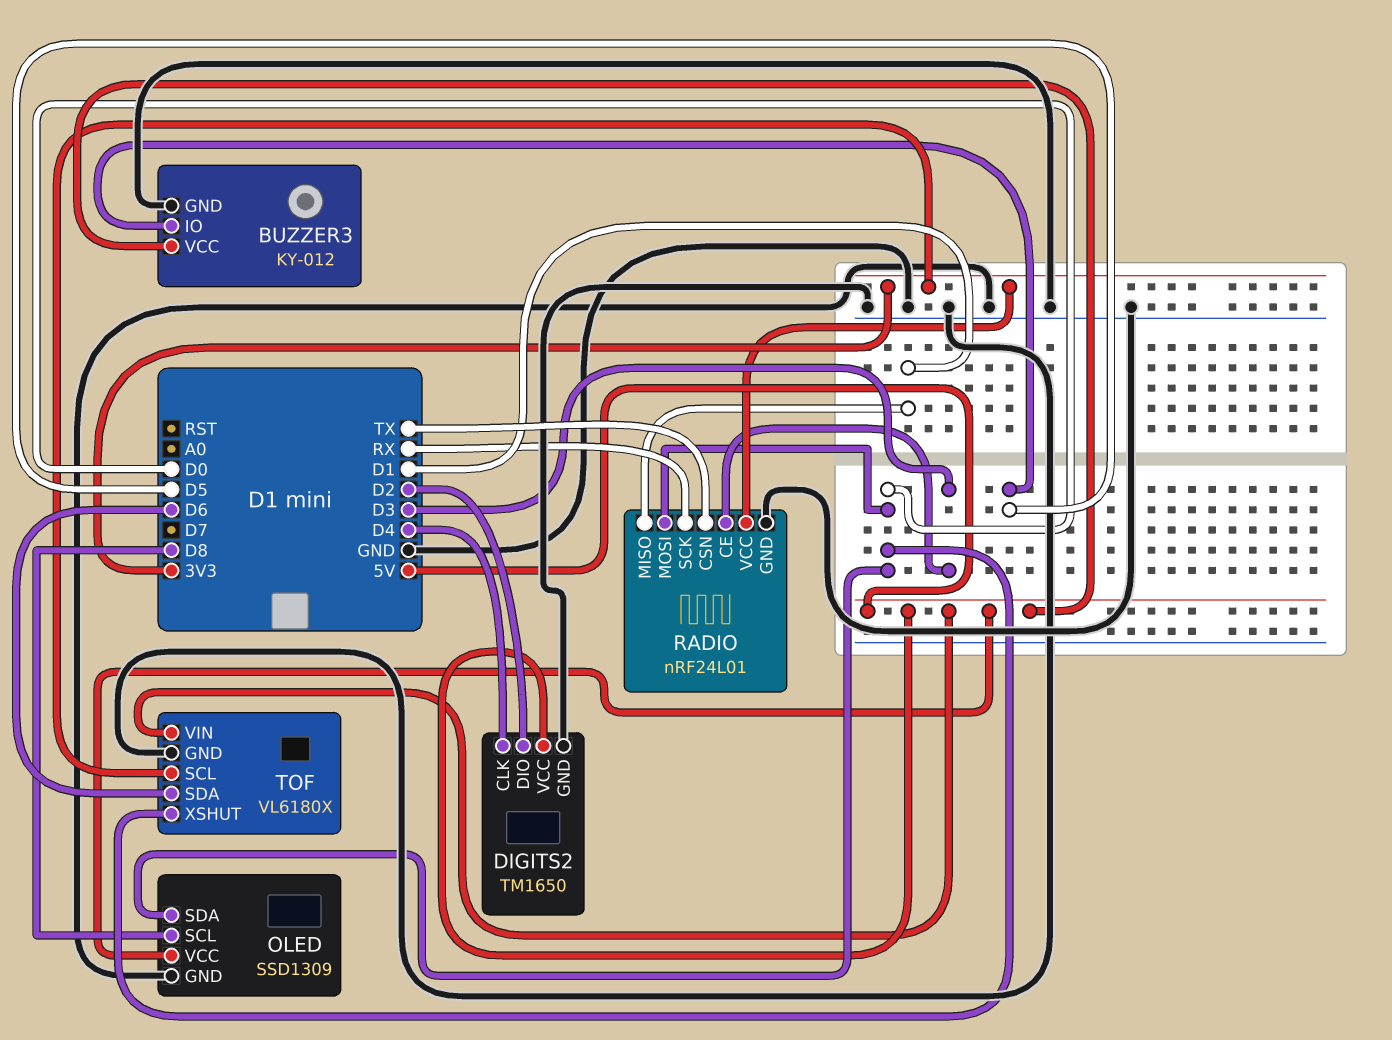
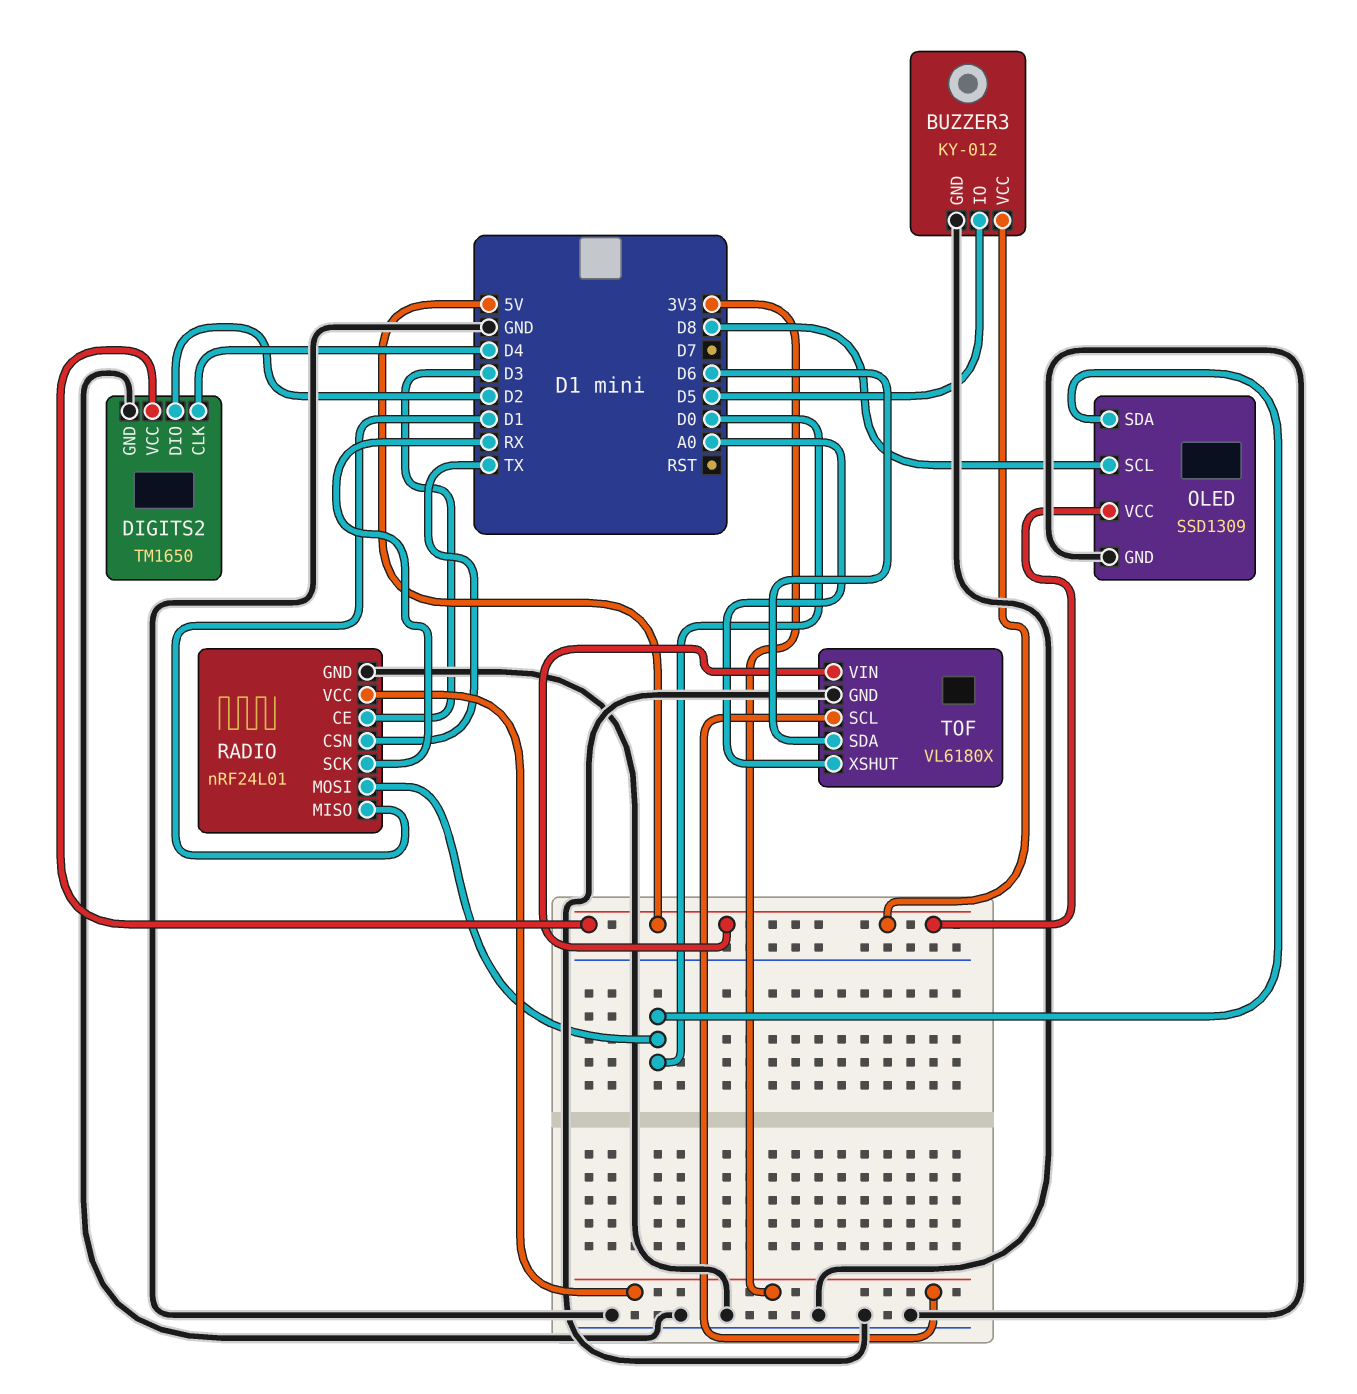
TOF pin XSHUT: D0 -> A0

